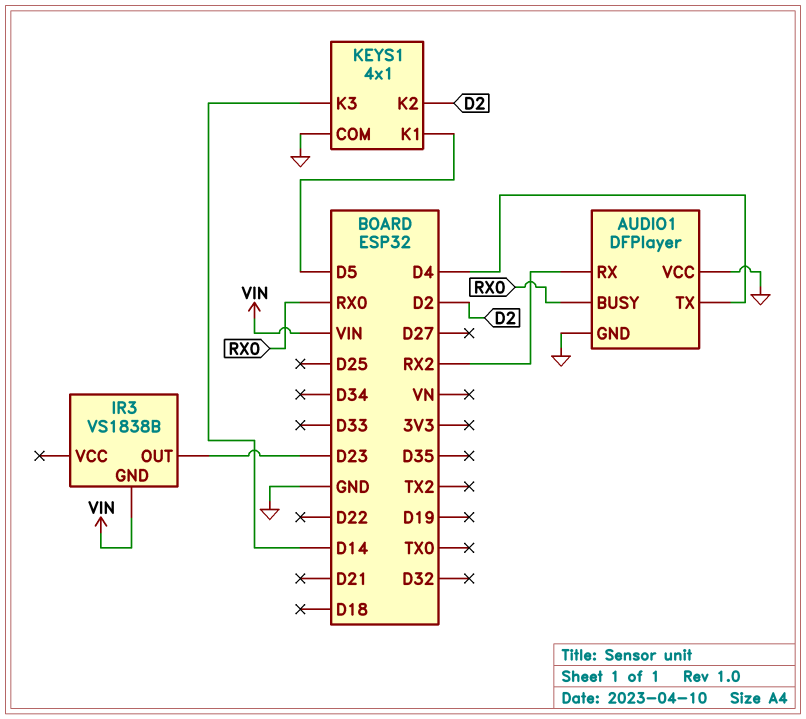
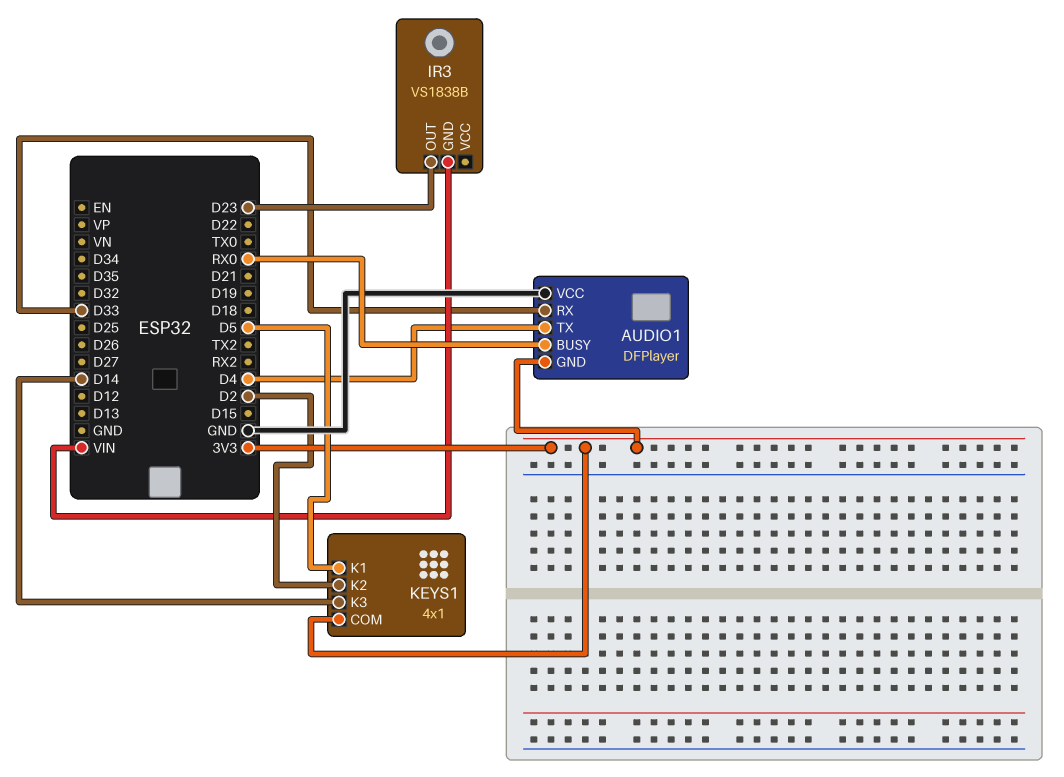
AUDIO1 pin GND: GND -> 3V3
AUDIO1 pin RX: RX2 -> D33
KEYS1 pin COM: GND -> 3V3

